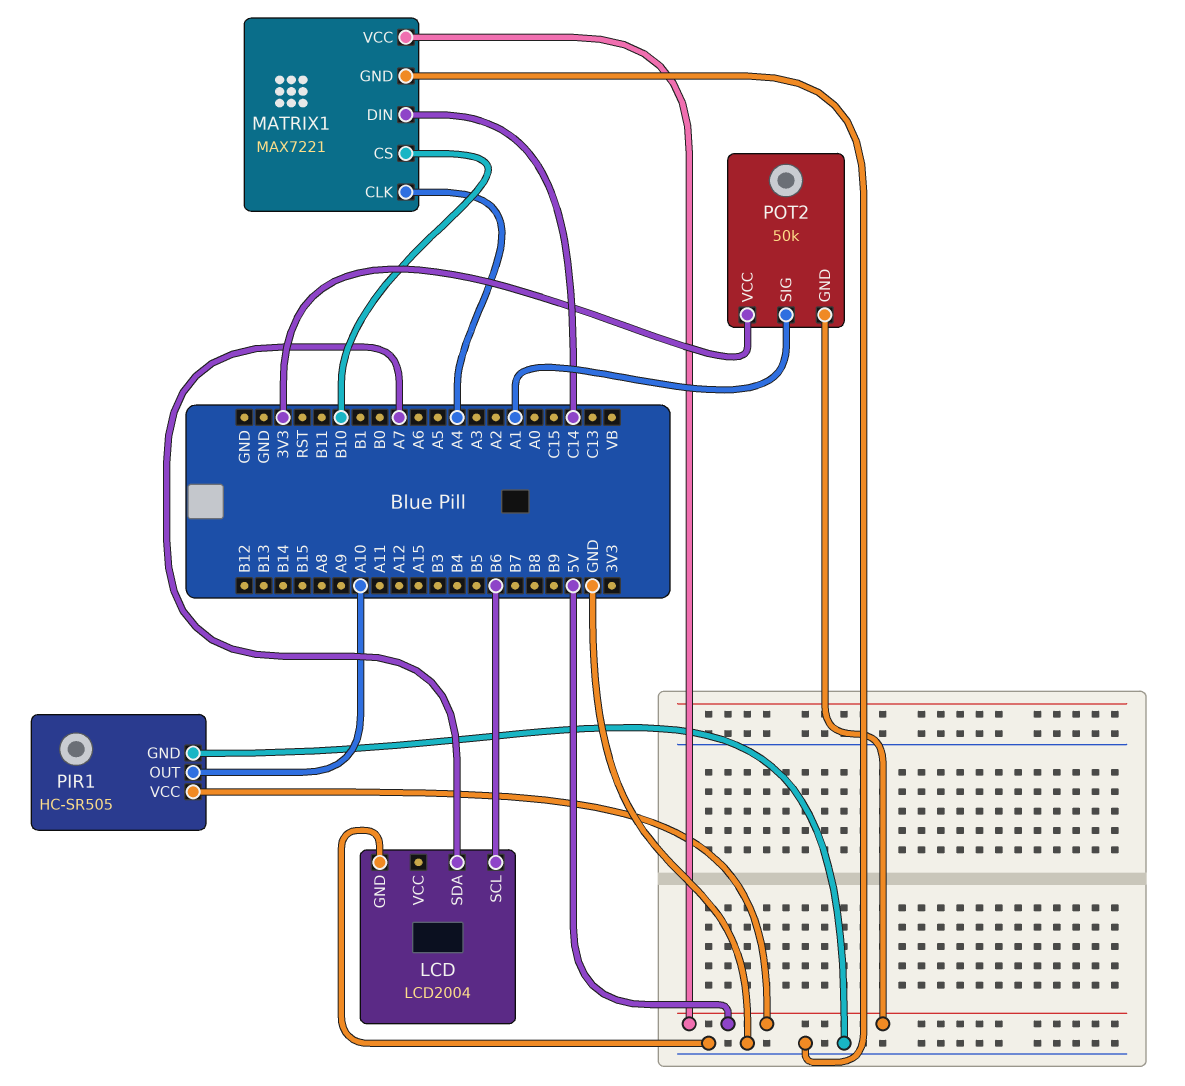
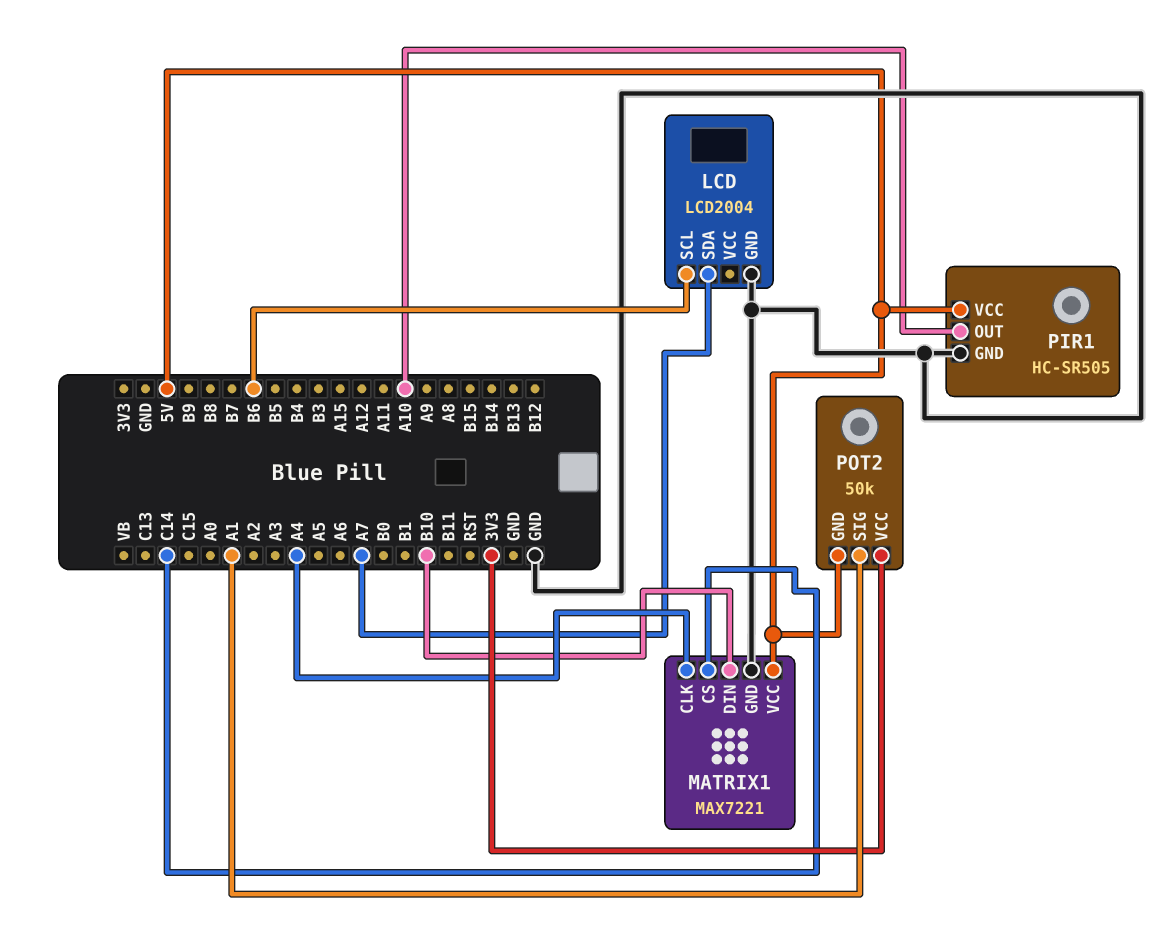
MATRIX1 pin CS: B10 -> C14
MATRIX1 pin DIN: C14 -> B10

